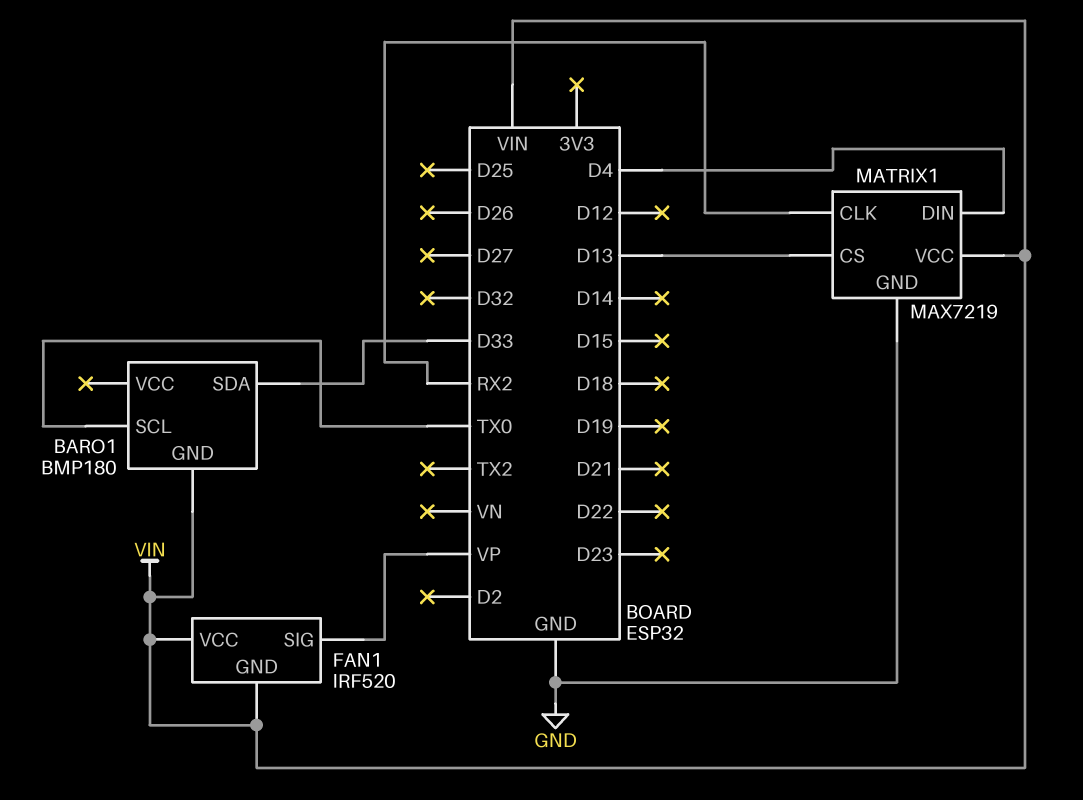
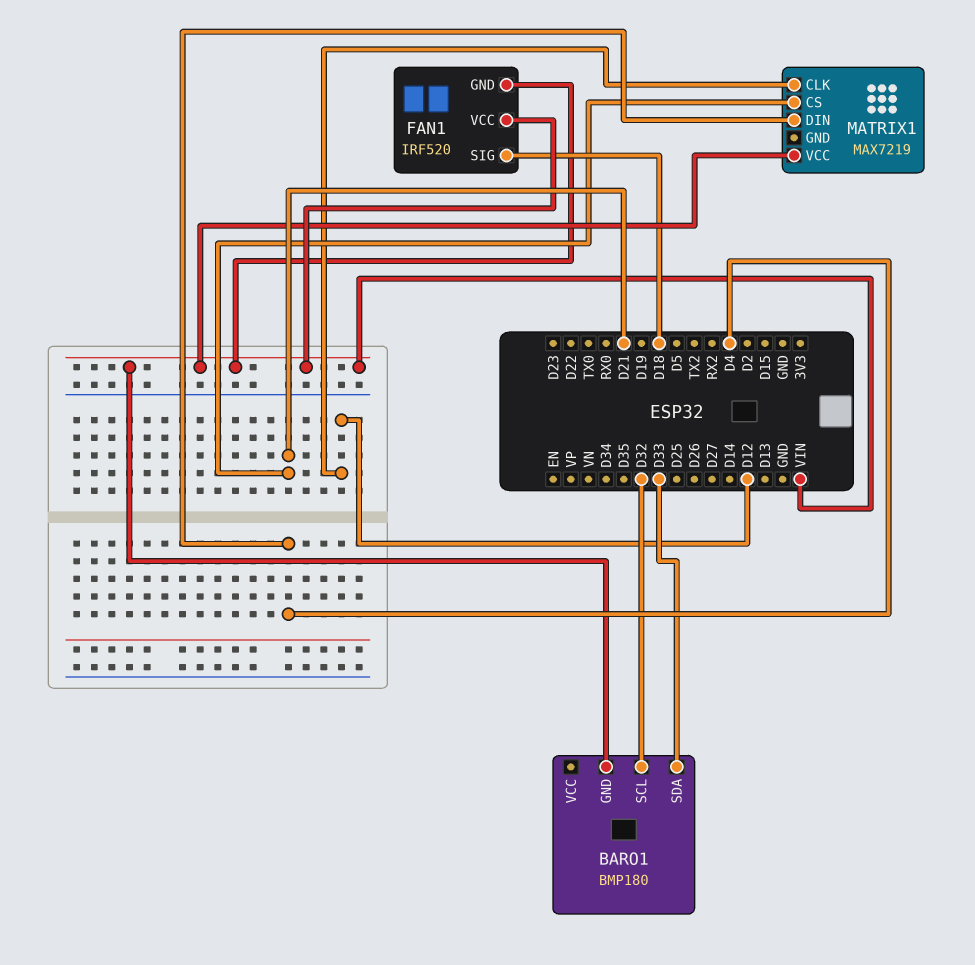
BARO1 pin SCL: TX0 -> D32
FAN1 pin SIG: VP -> D18
MATRIX1 pin CLK: RX2 -> D12
MATRIX1 pin CS: D13 -> D21
MATRIX1 pin GND: GND -> none

